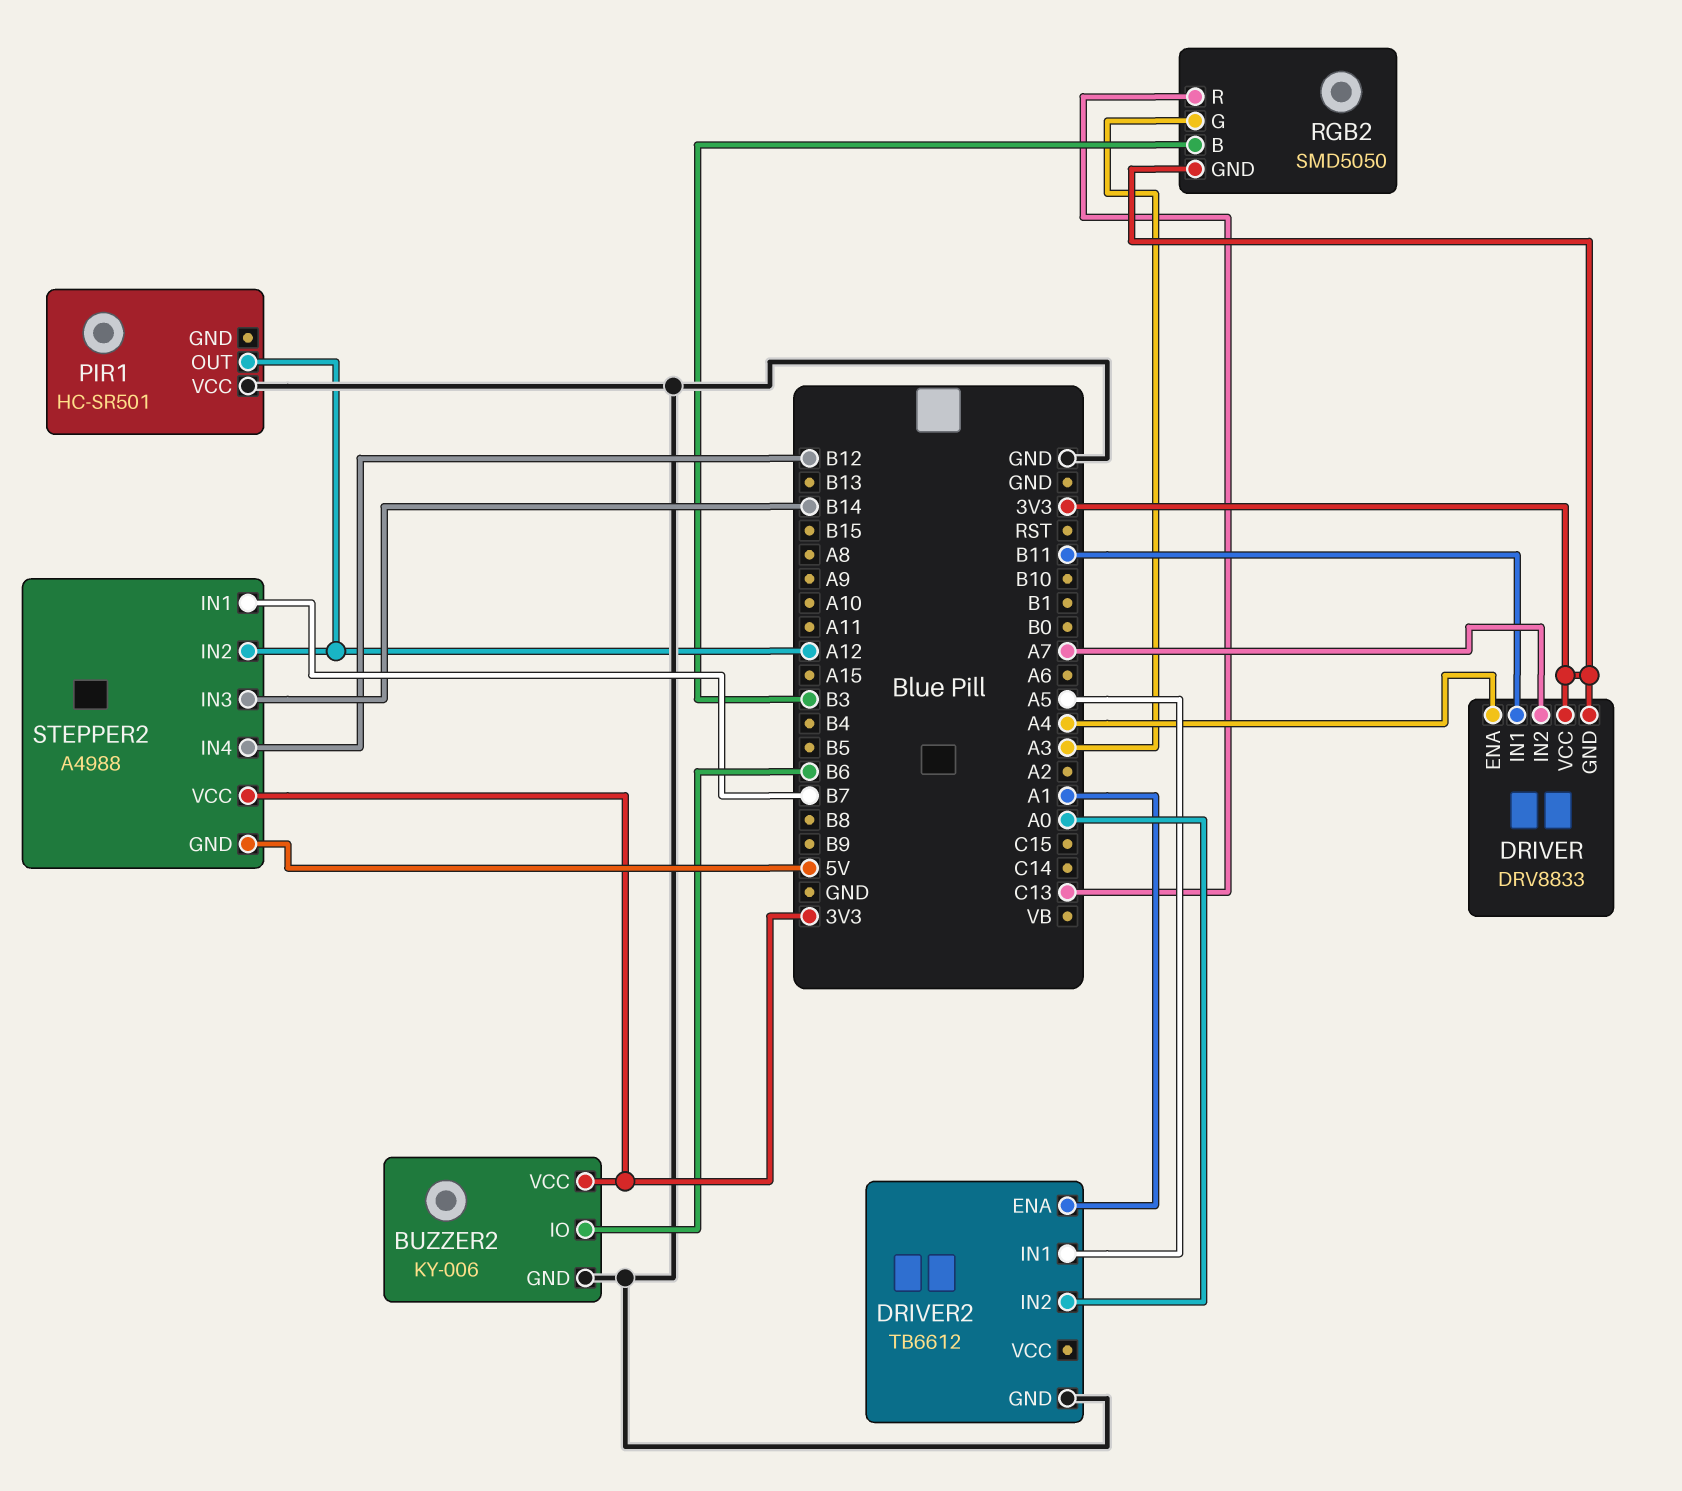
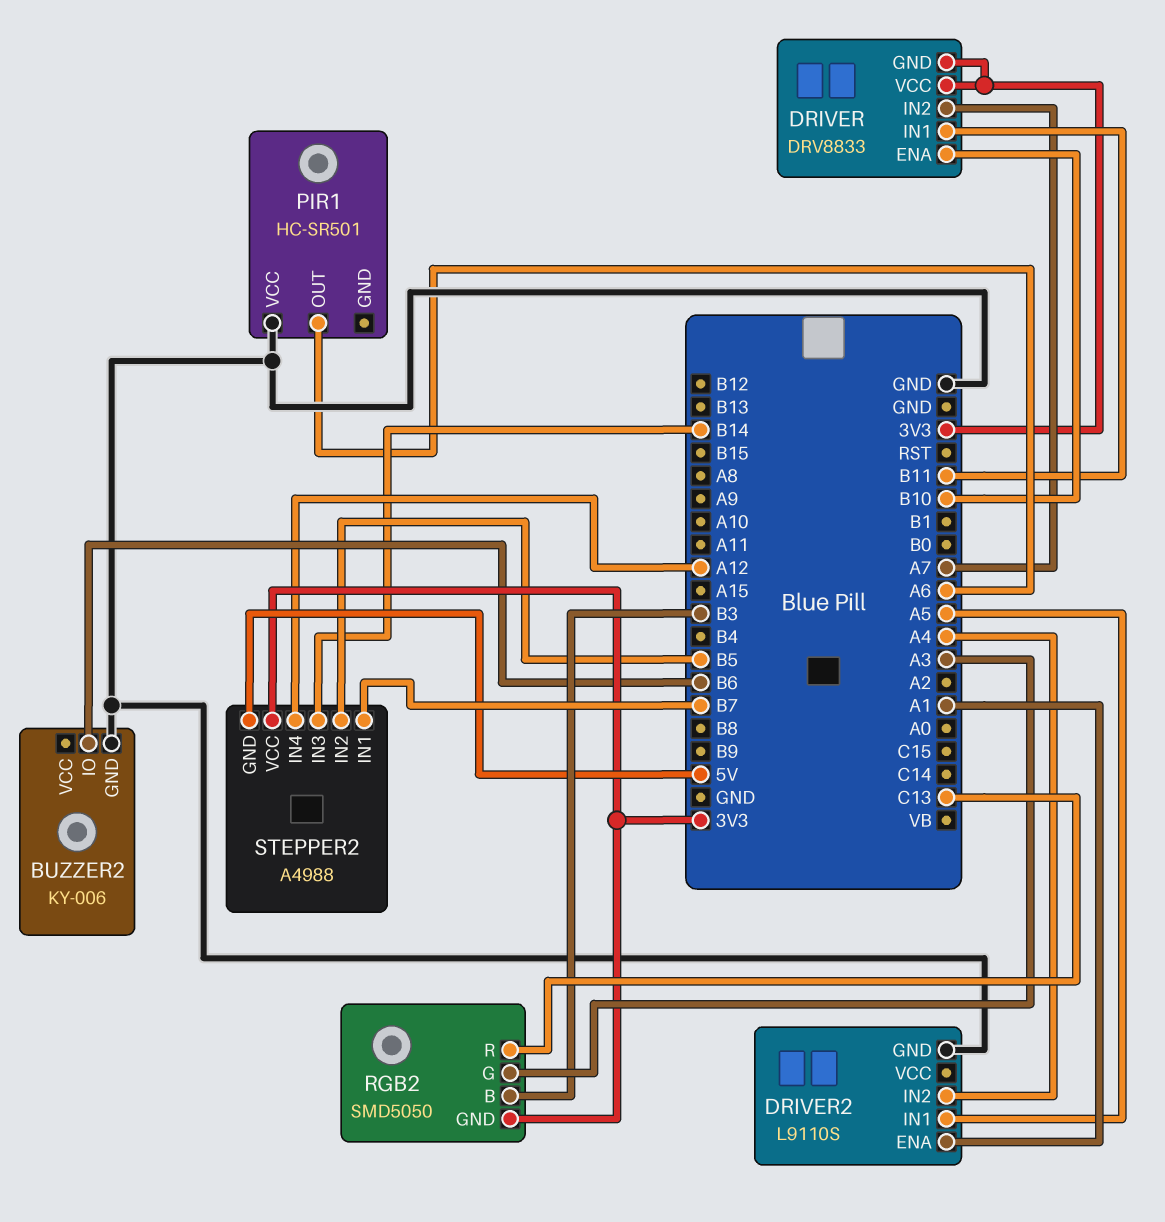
BUZZER2 pin VCC: 3V3 -> none
DRIVER pin ENA: A4 -> B10
DRIVER2: TB6612 -> L9110S
DRIVER2 pin IN2: A0 -> A4
PIR1 pin OUT: A12 -> A6
STEPPER2 pin IN2: A12 -> B5
STEPPER2 pin IN4: B12 -> A12

